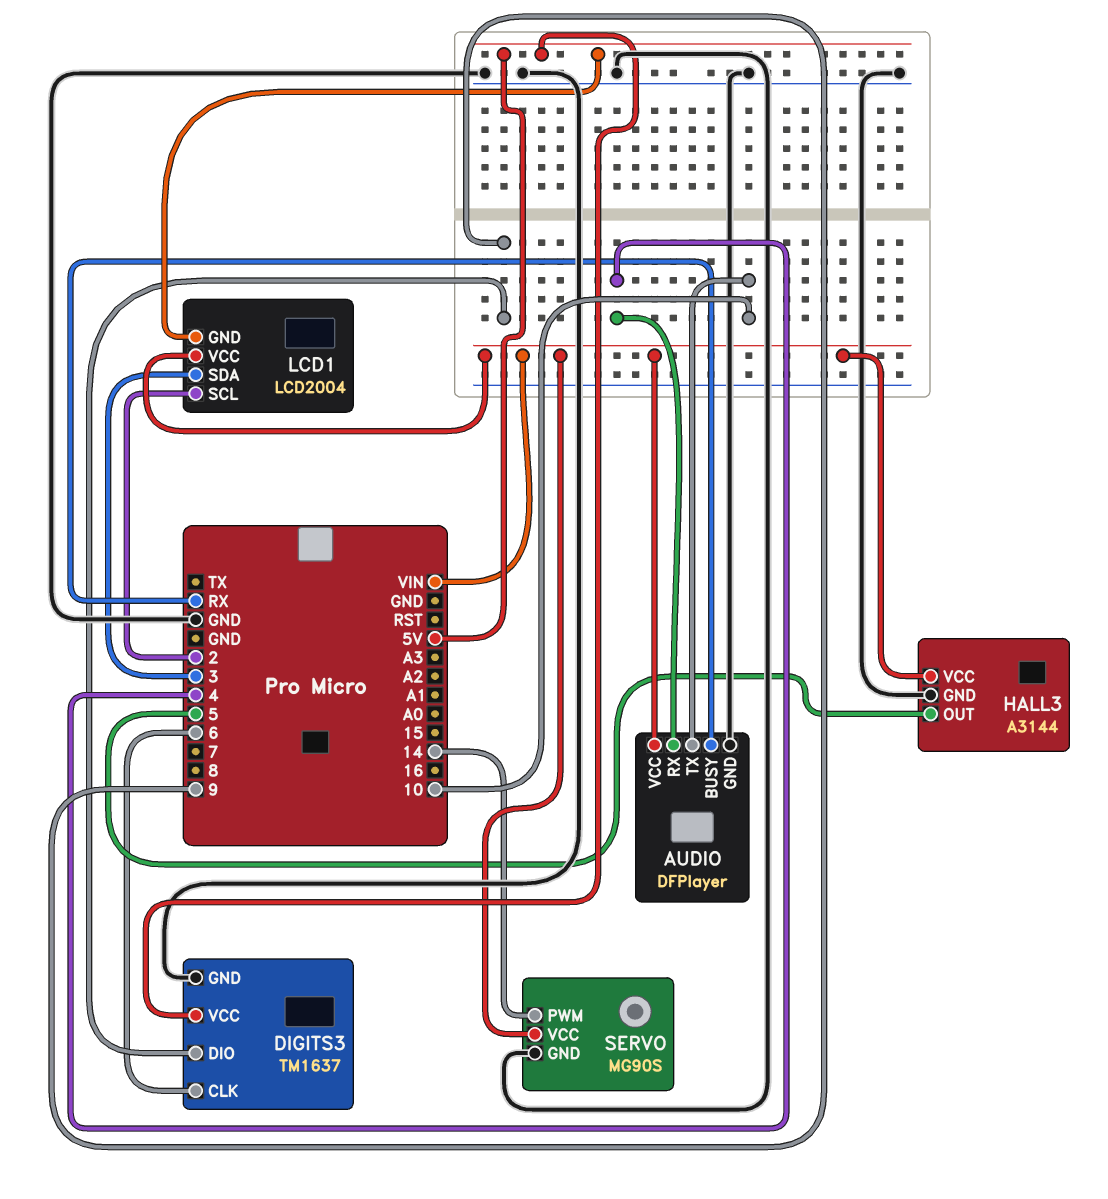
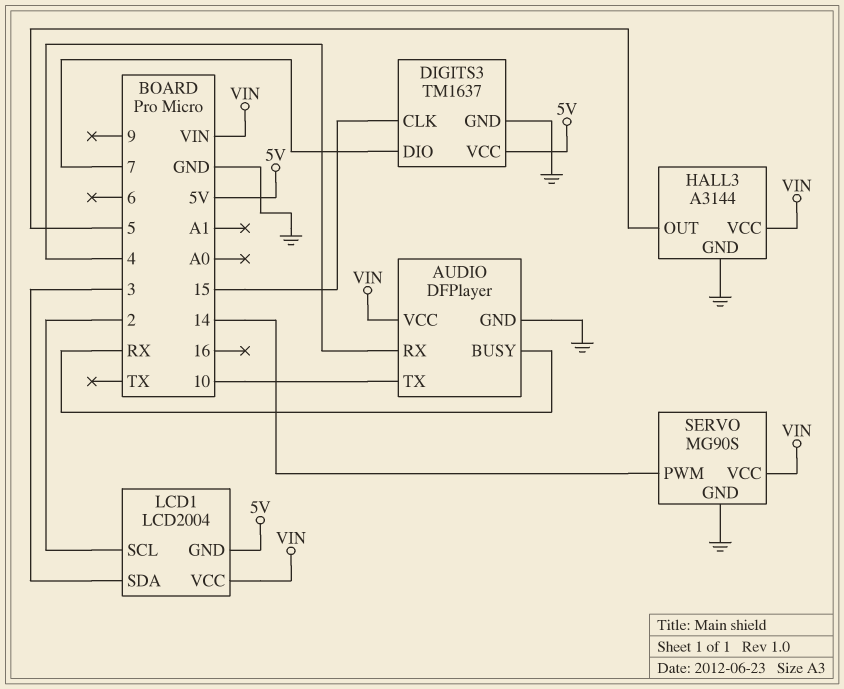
DIGITS3 pin CLK: 6 -> 15
DIGITS3 pin DIO: 9 -> 7

